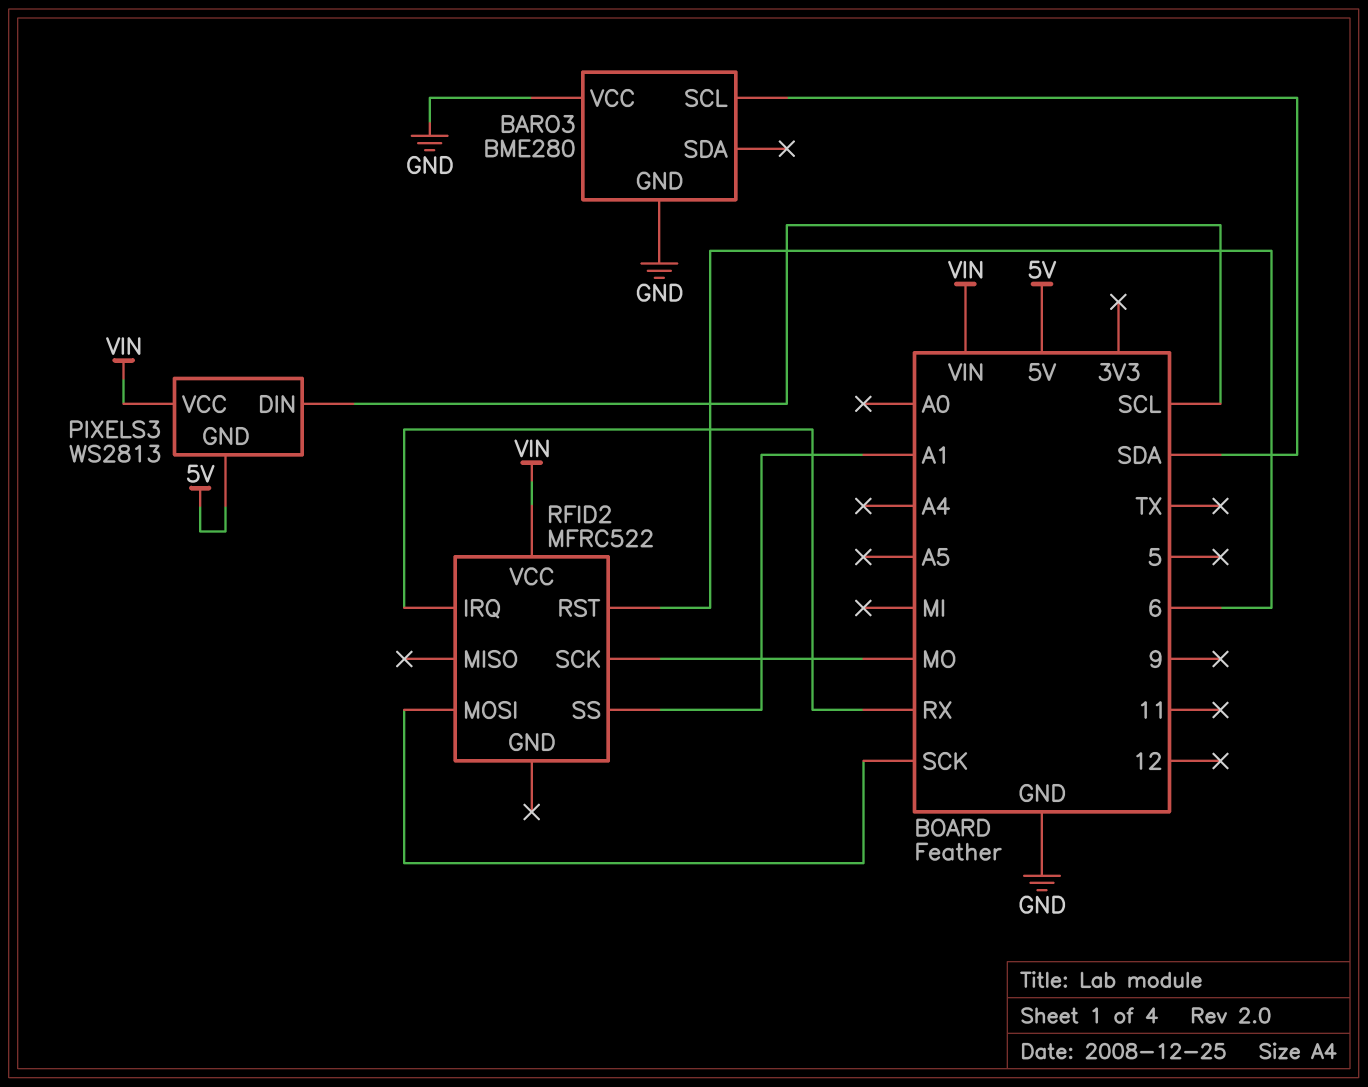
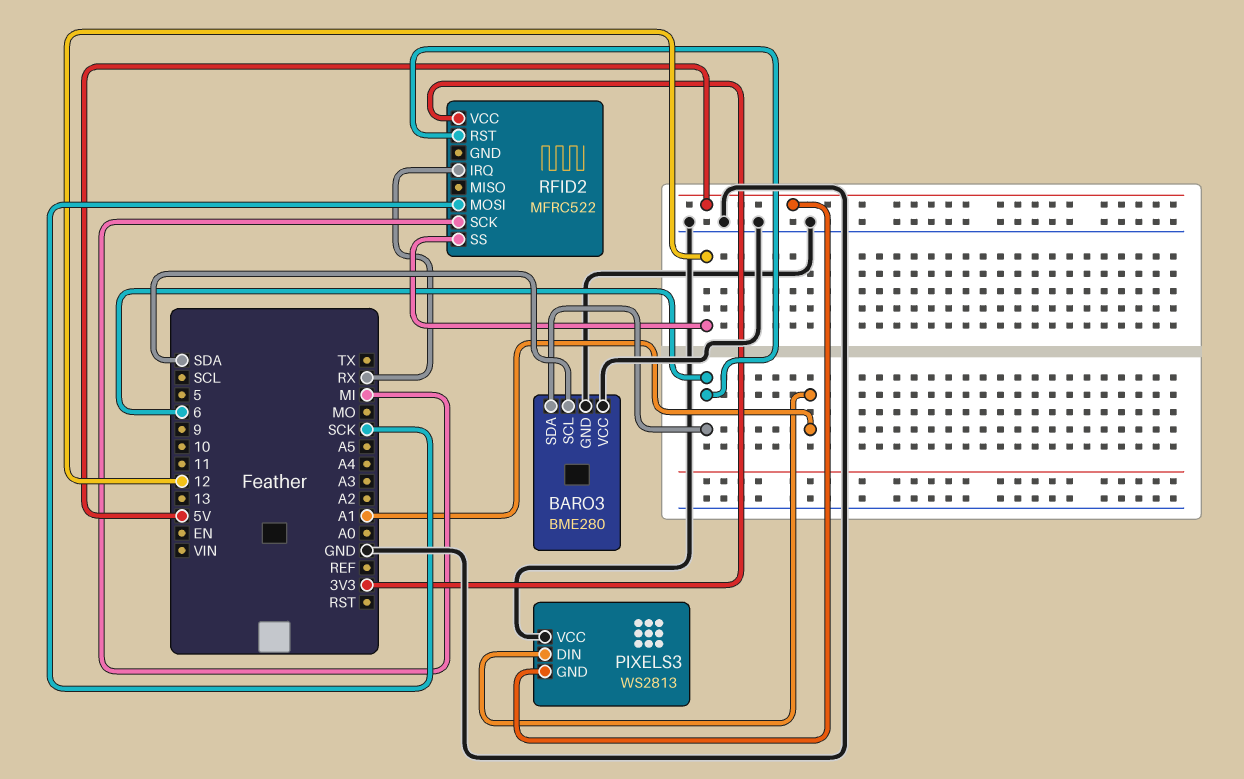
BARO3 pin SDA: none -> 6
PIXELS3 pin DIN: SCL -> A1
PIXELS3 pin VCC: VIN -> GND
RFID2 pin SCK: MO -> MI
RFID2 pin SS: A1 -> 12
RFID2 pin VCC: VIN -> 3V3

